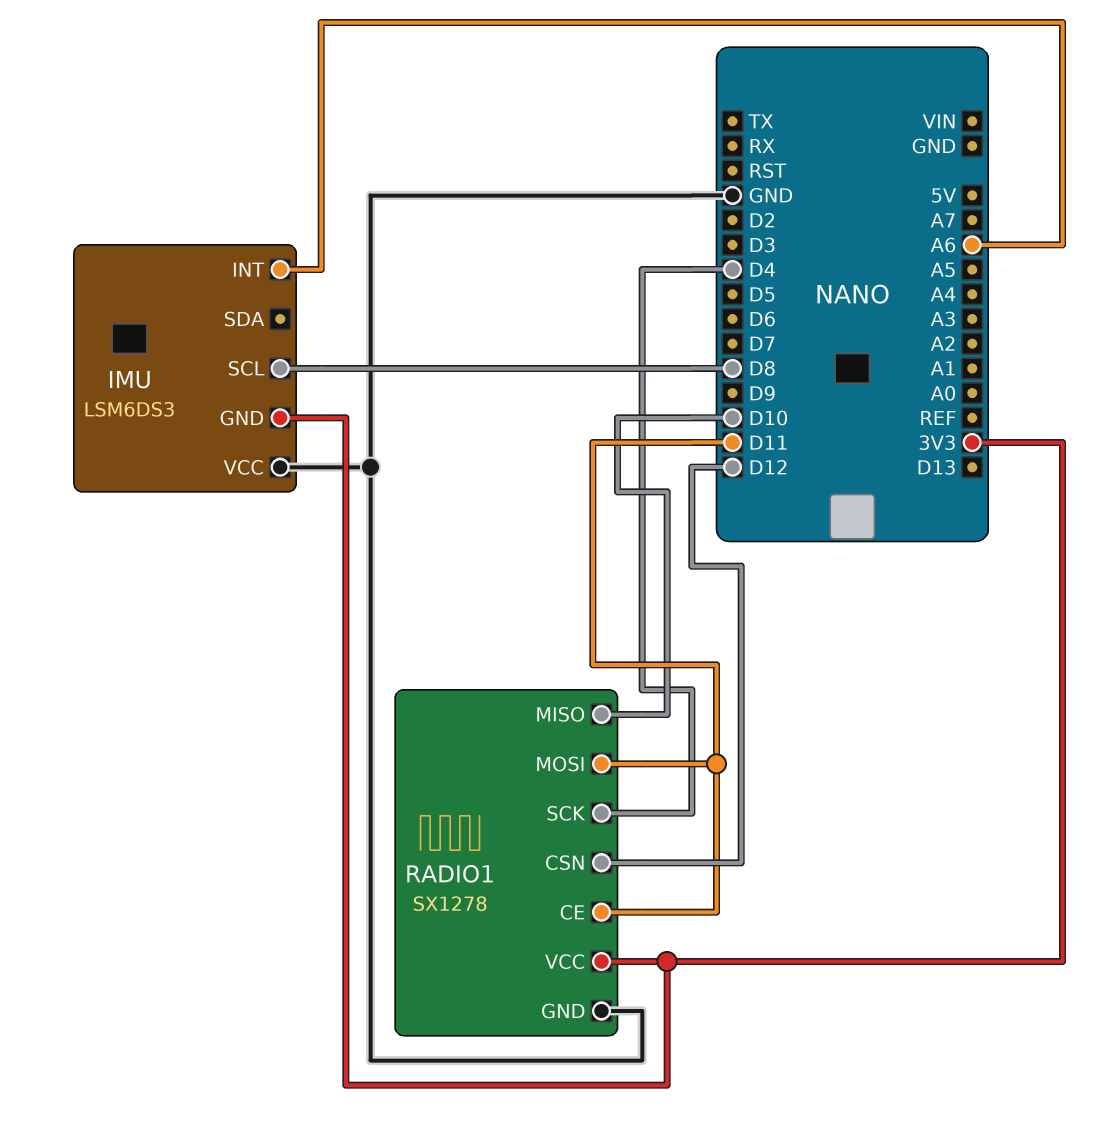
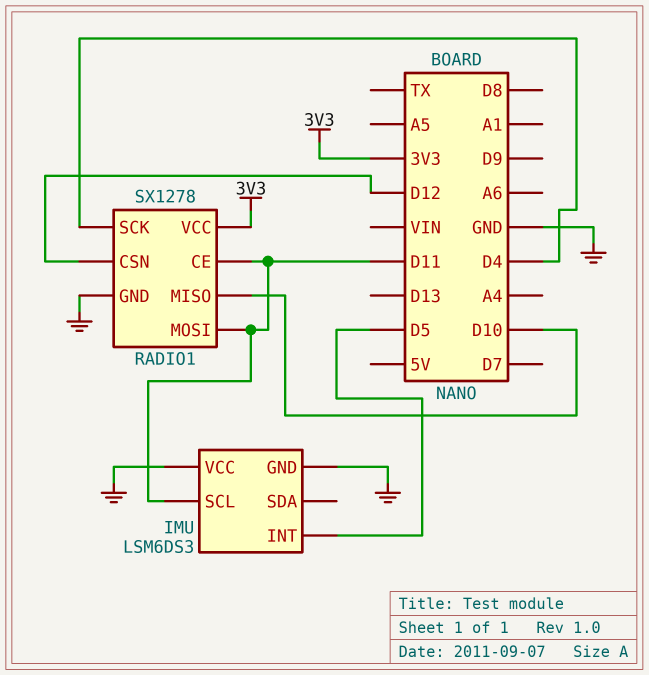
IMU pin GND: 3V3 -> GND
IMU pin INT: A6 -> D5
IMU pin SCL: D8 -> D11

